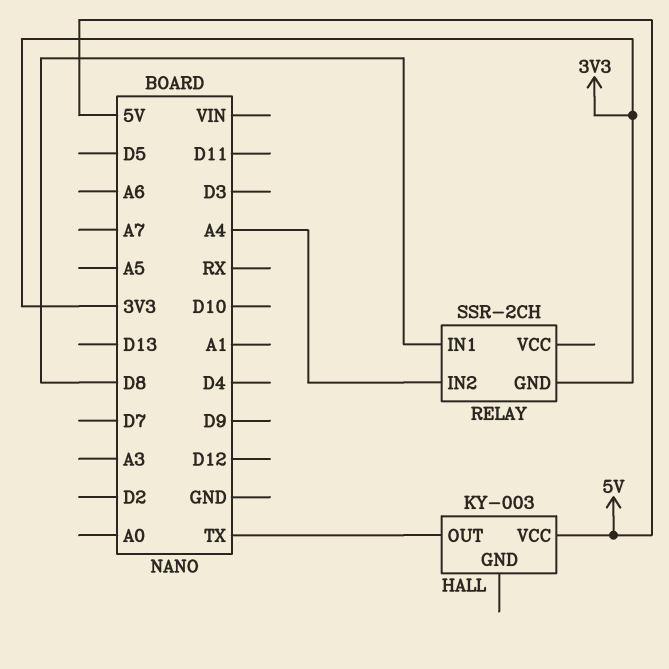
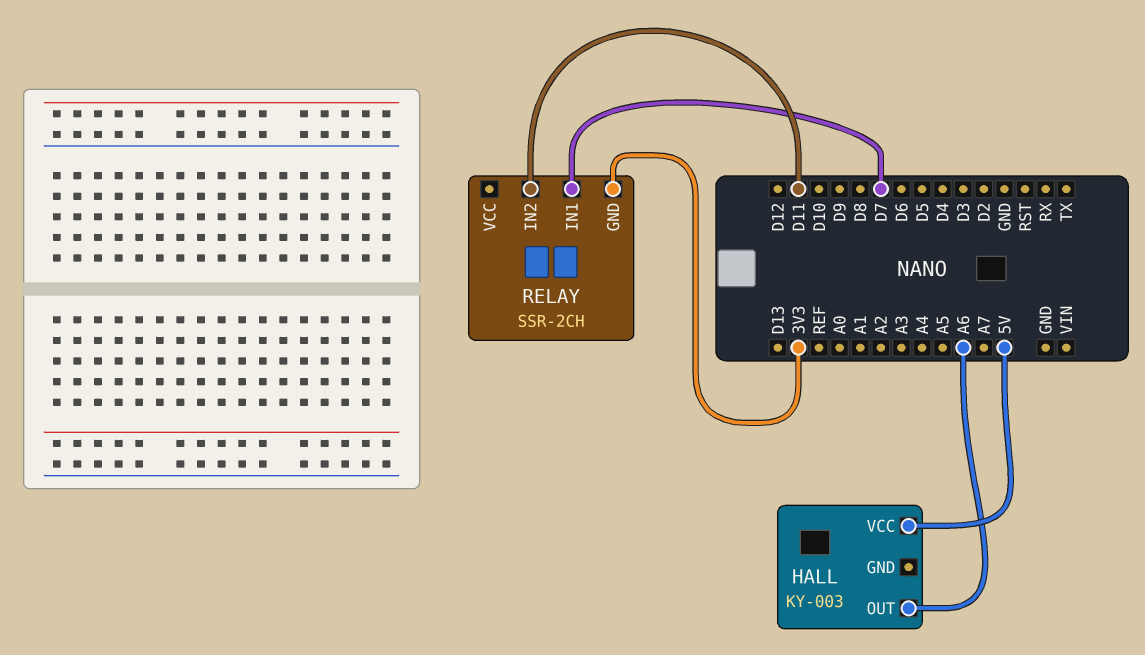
HALL pin OUT: TX -> A6
RELAY pin IN1: D8 -> D7
RELAY pin IN2: A4 -> D11

